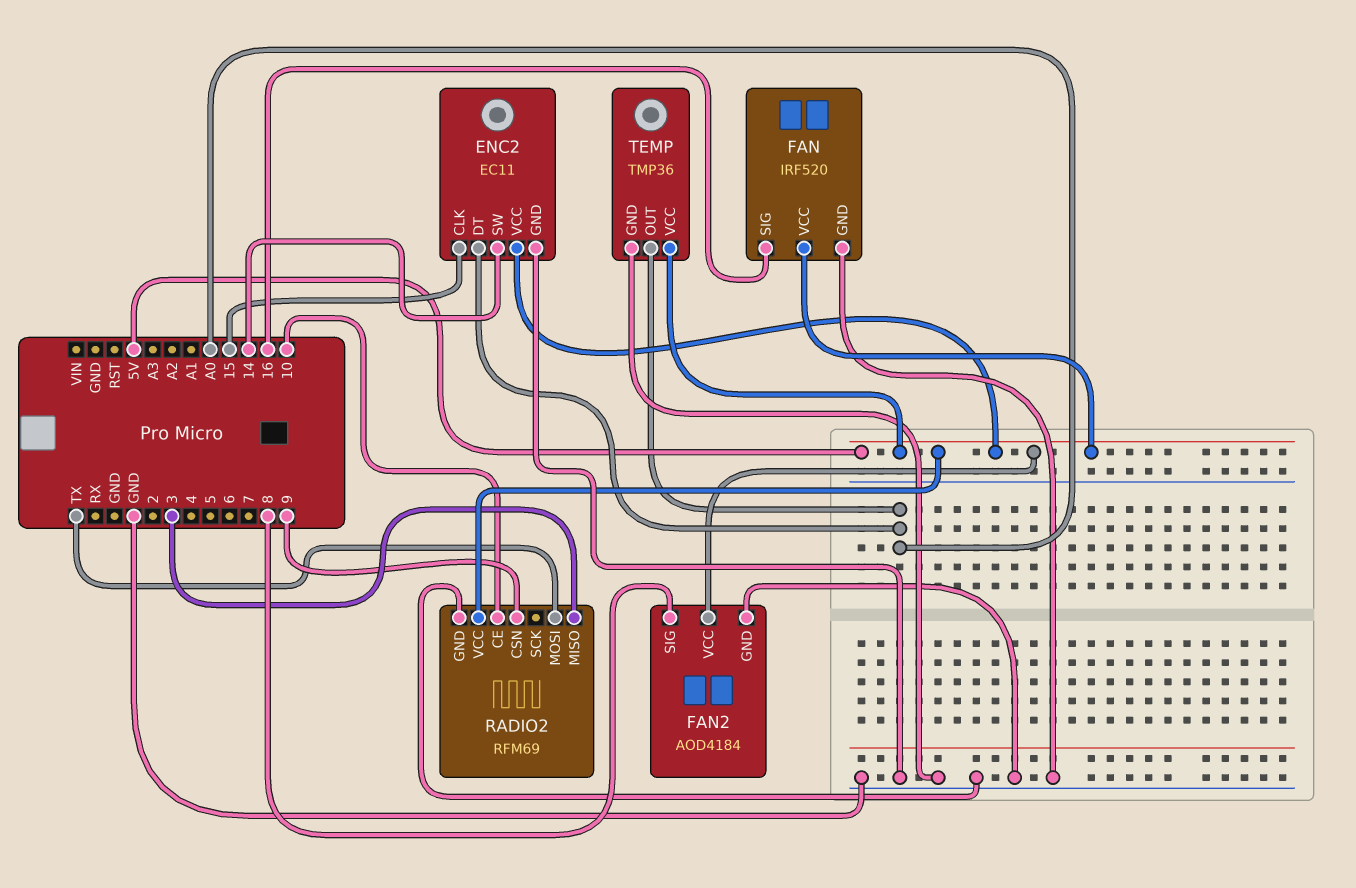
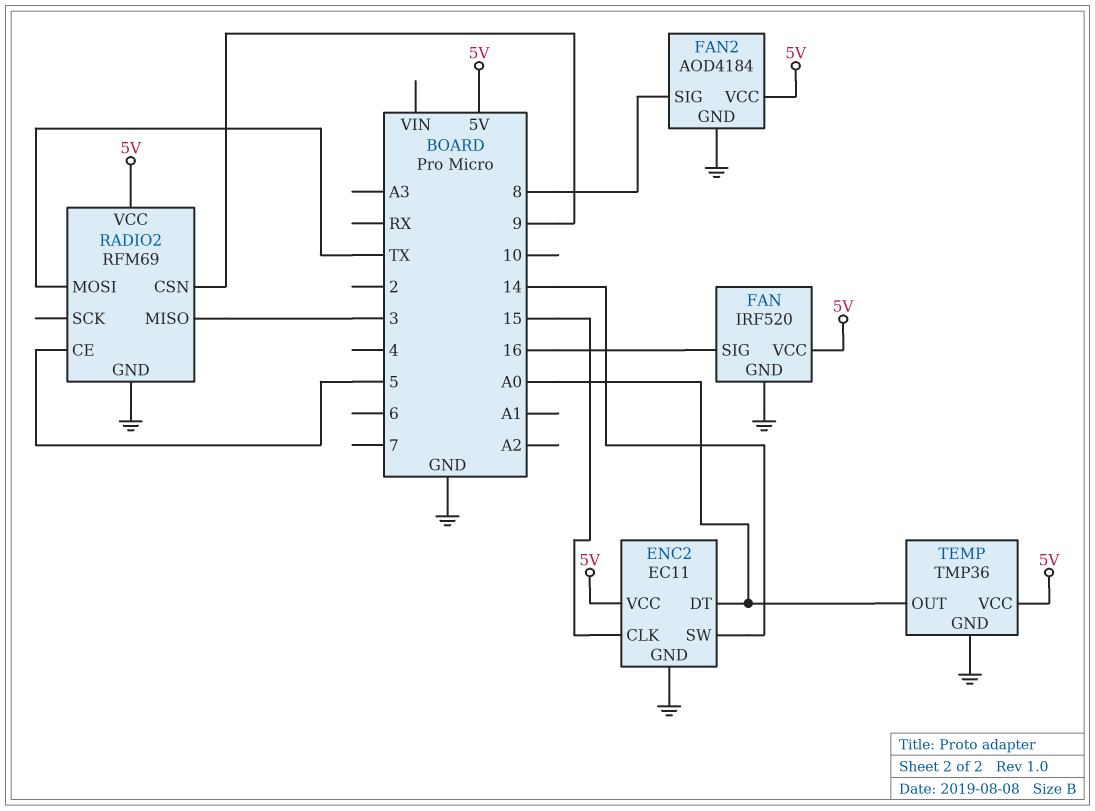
RADIO2 pin CE: 10 -> 5

